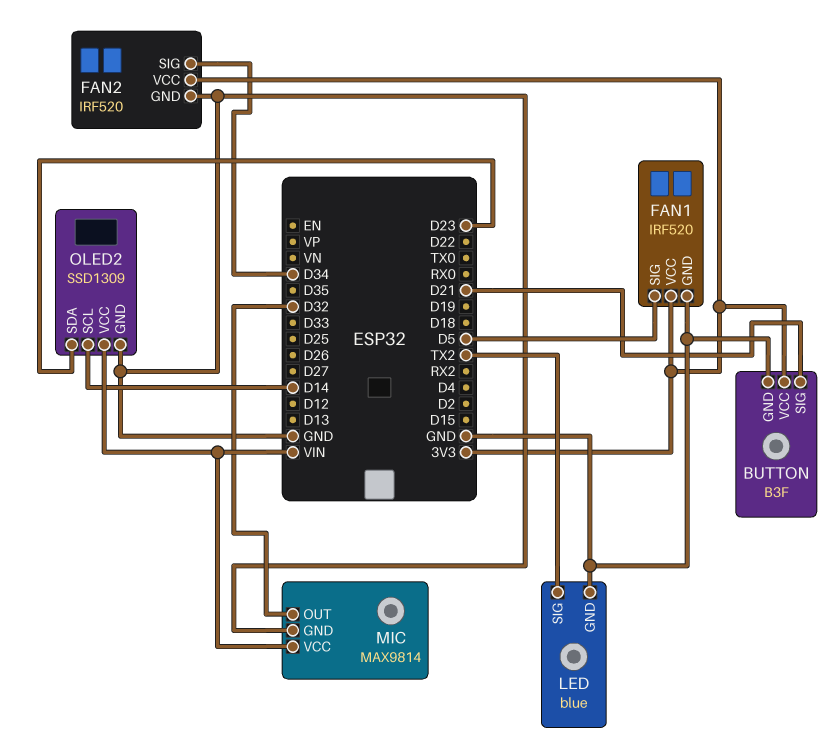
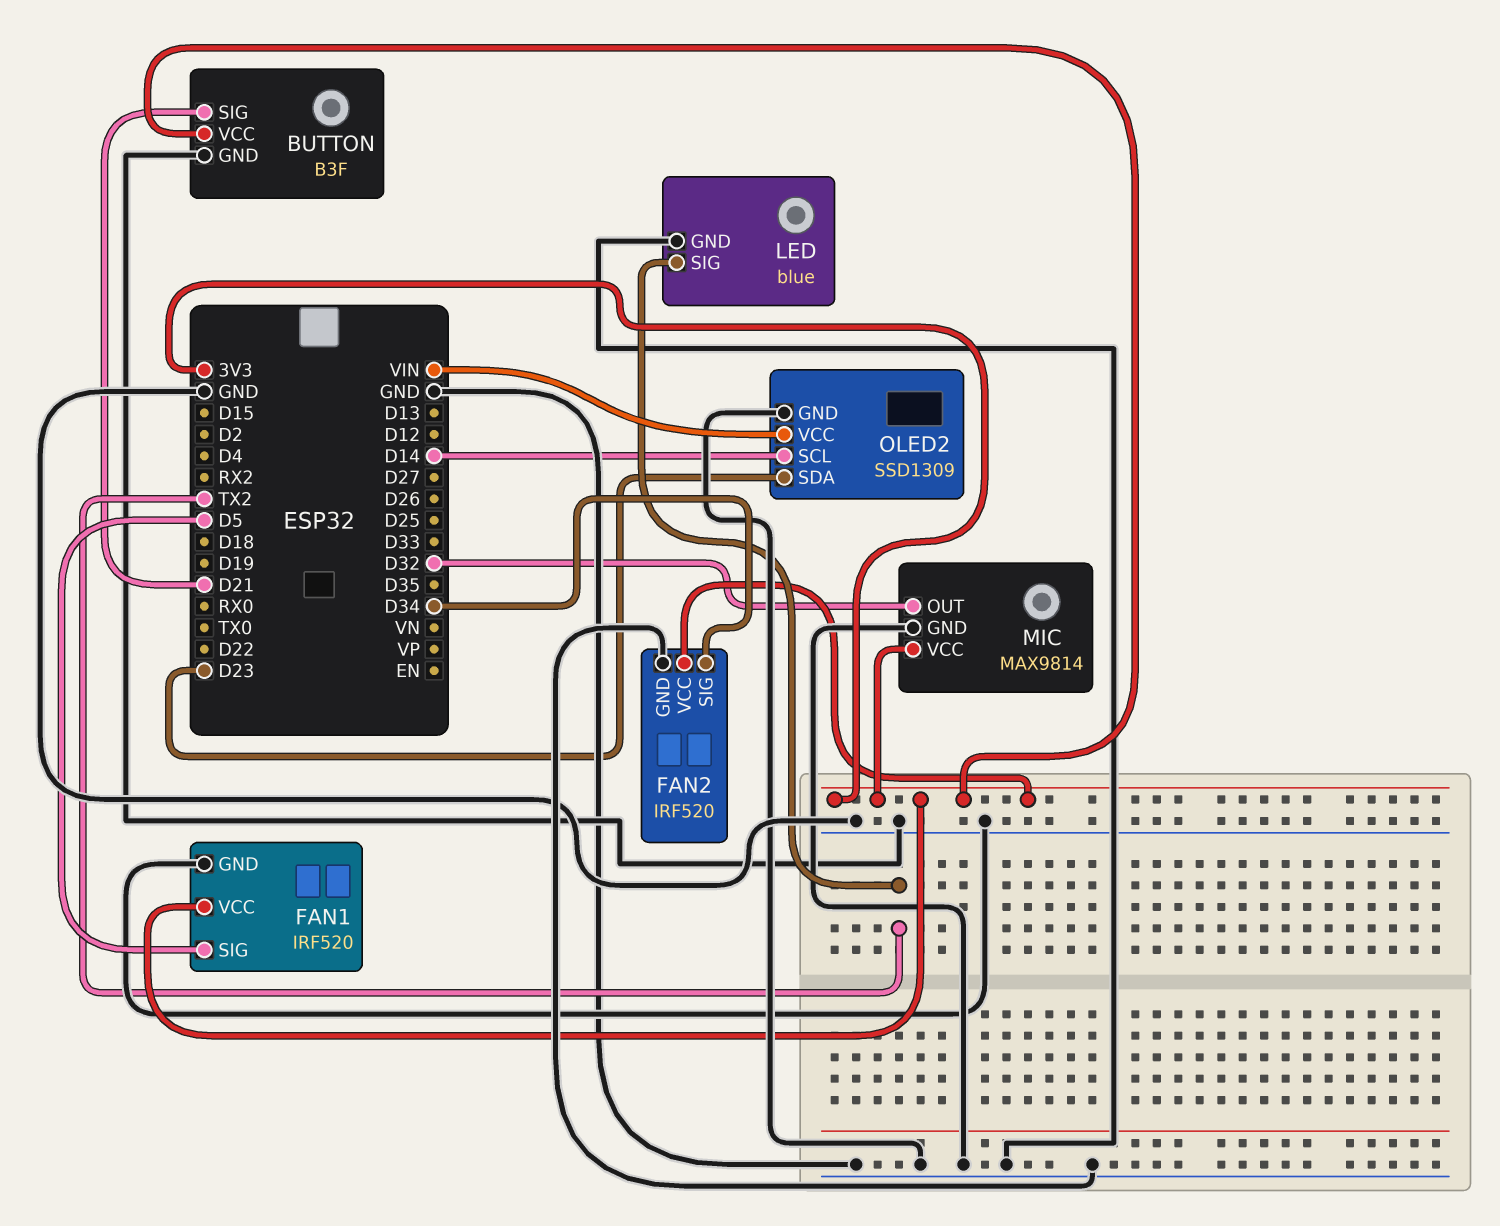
MIC pin VCC: VIN -> 3V3

